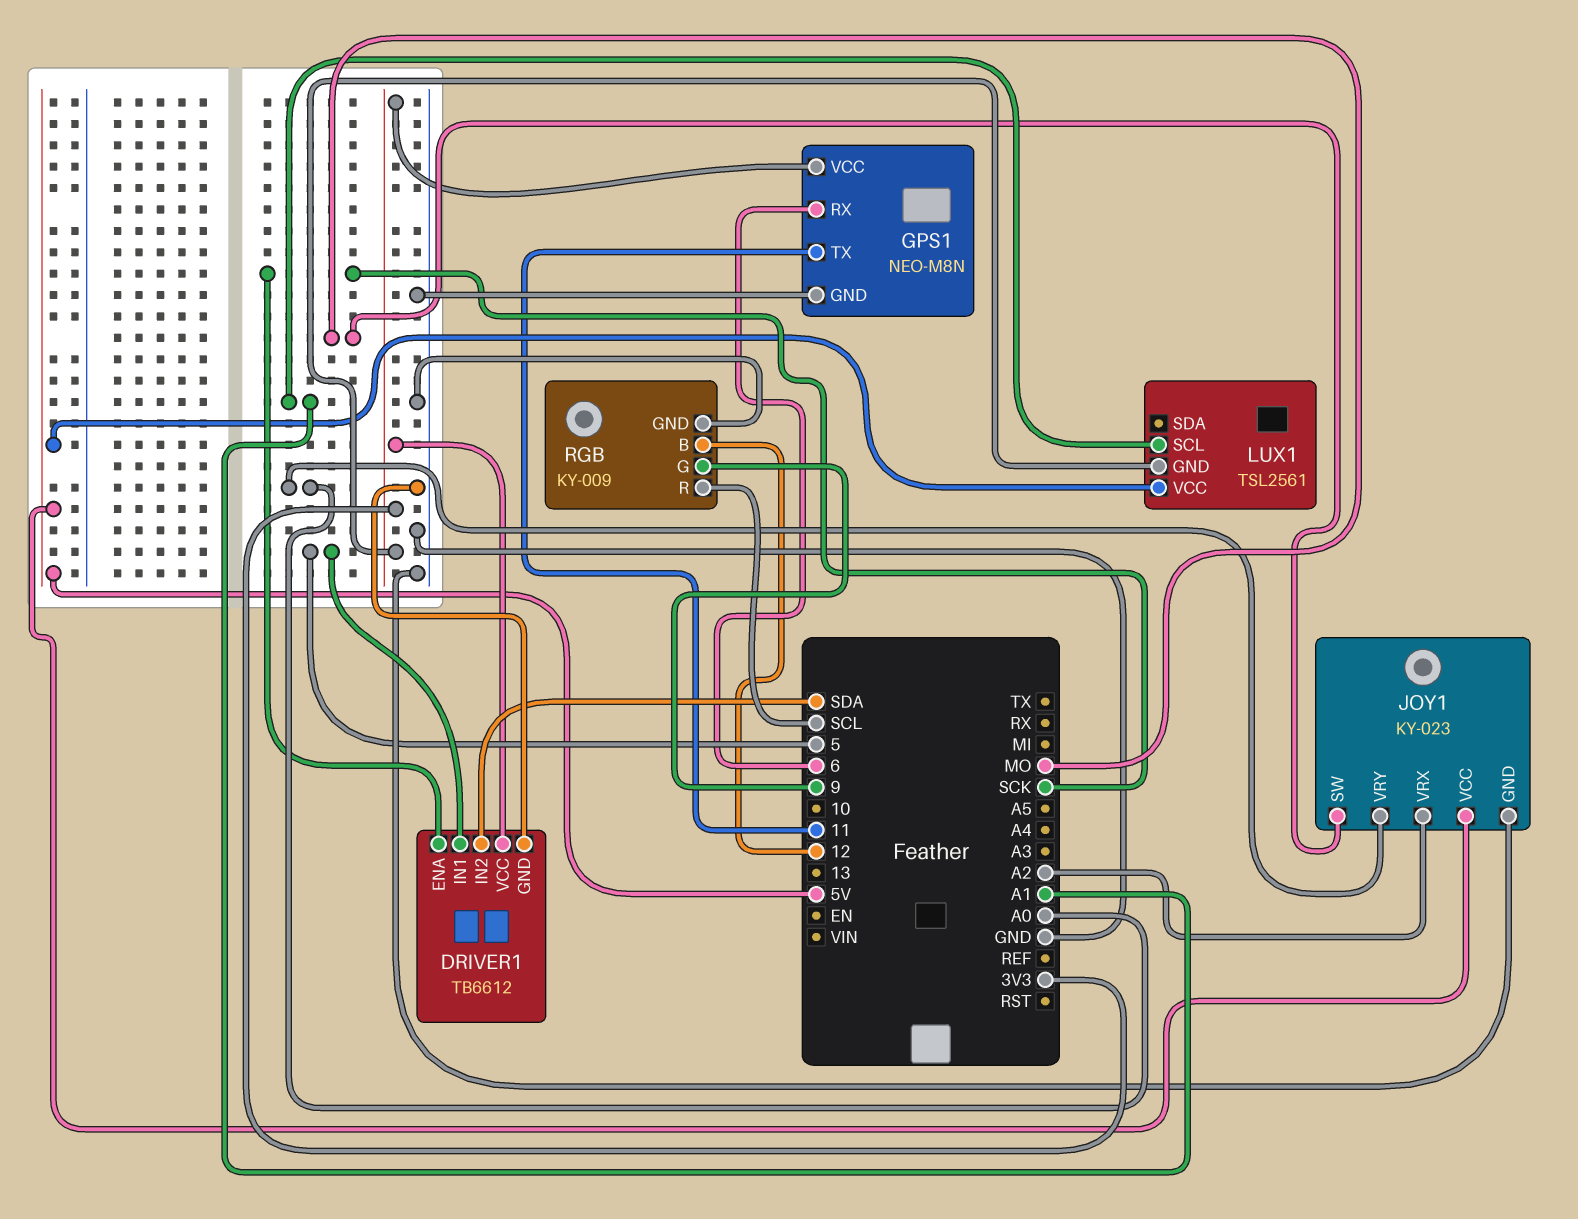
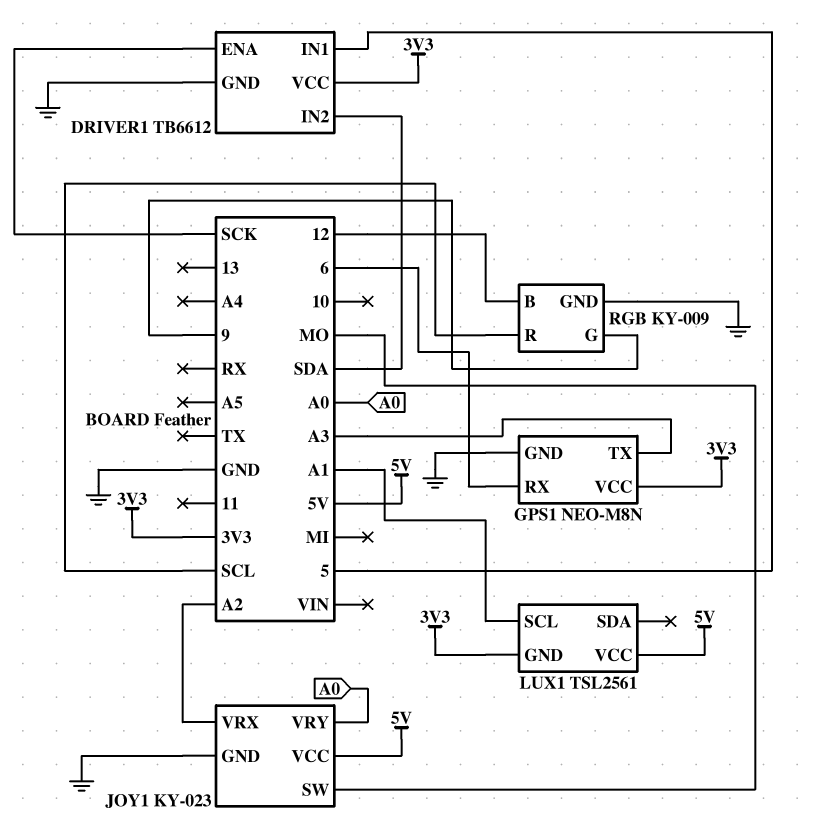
GPS1 pin TX: 11 -> A3

